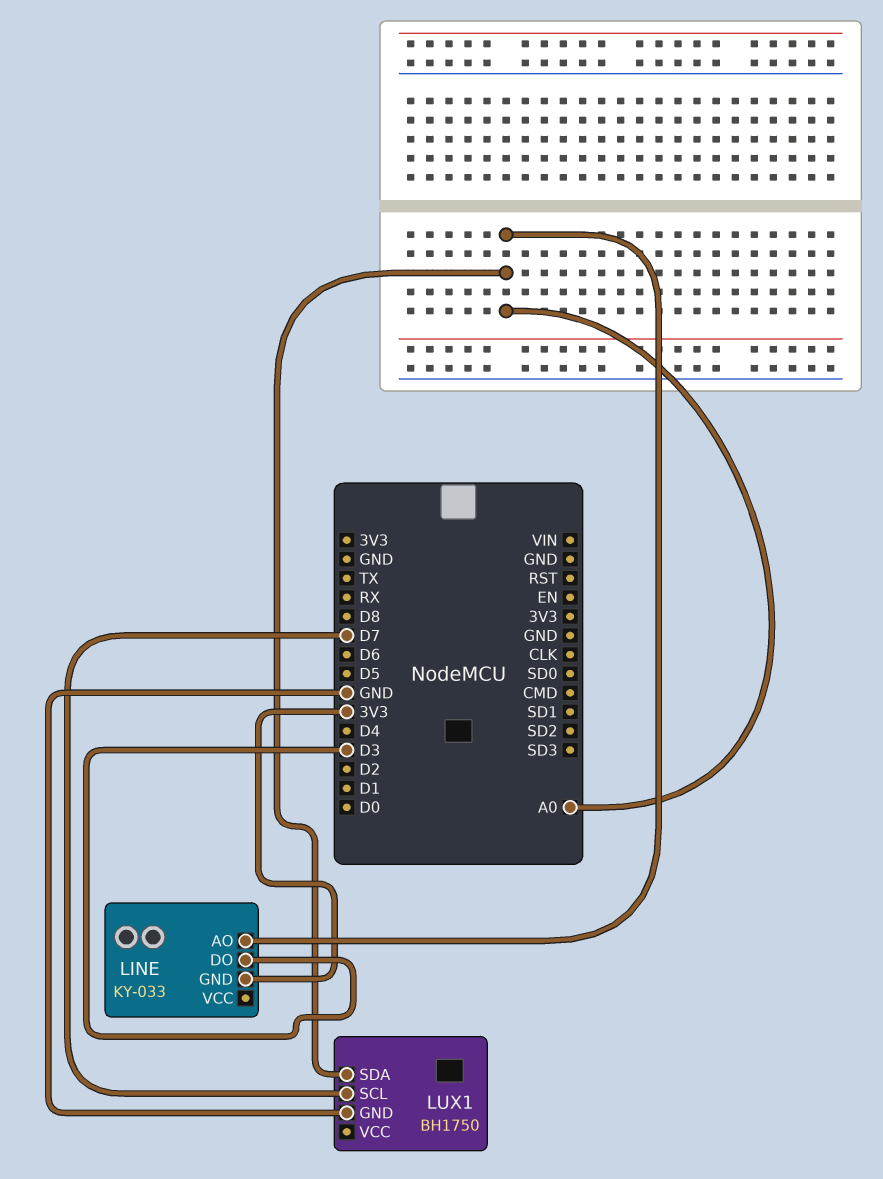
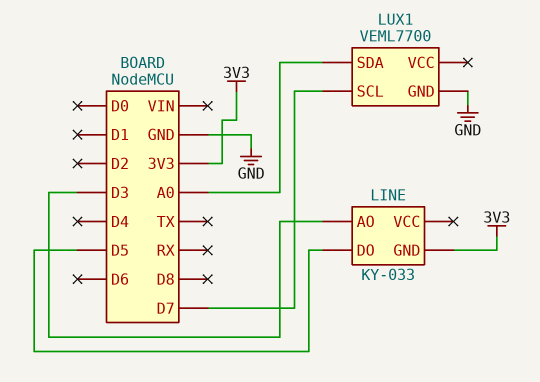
LINE pin AO: A0 -> D3
LINE pin DO: D3 -> D5
LUX1: BH1750 -> VEML7700

